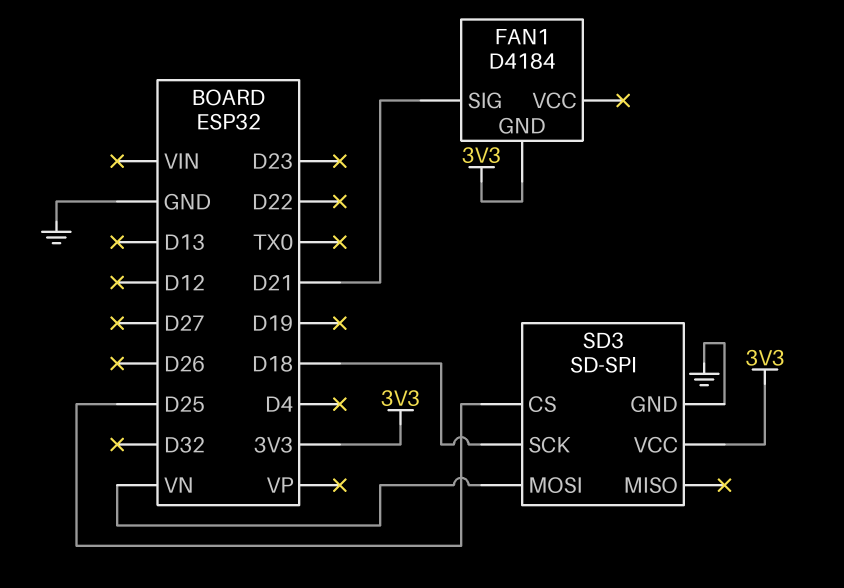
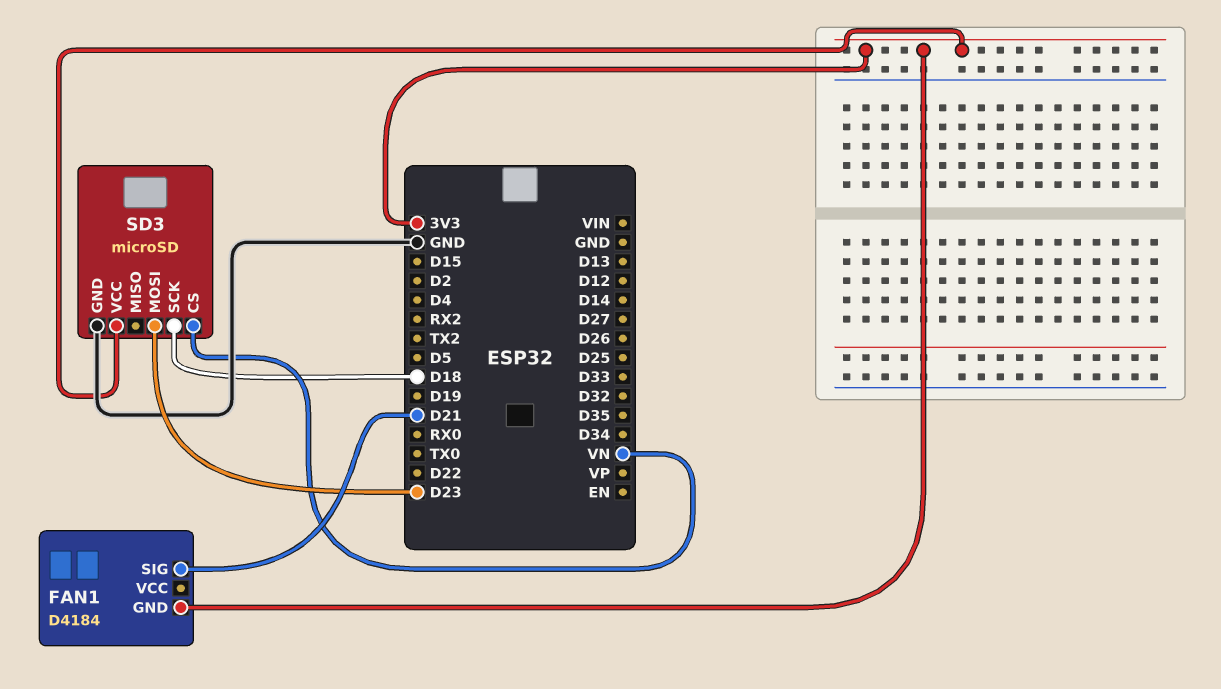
SD3: SD-SPI -> microSD
SD3 pin CS: D25 -> VN
SD3 pin MOSI: VN -> D23

